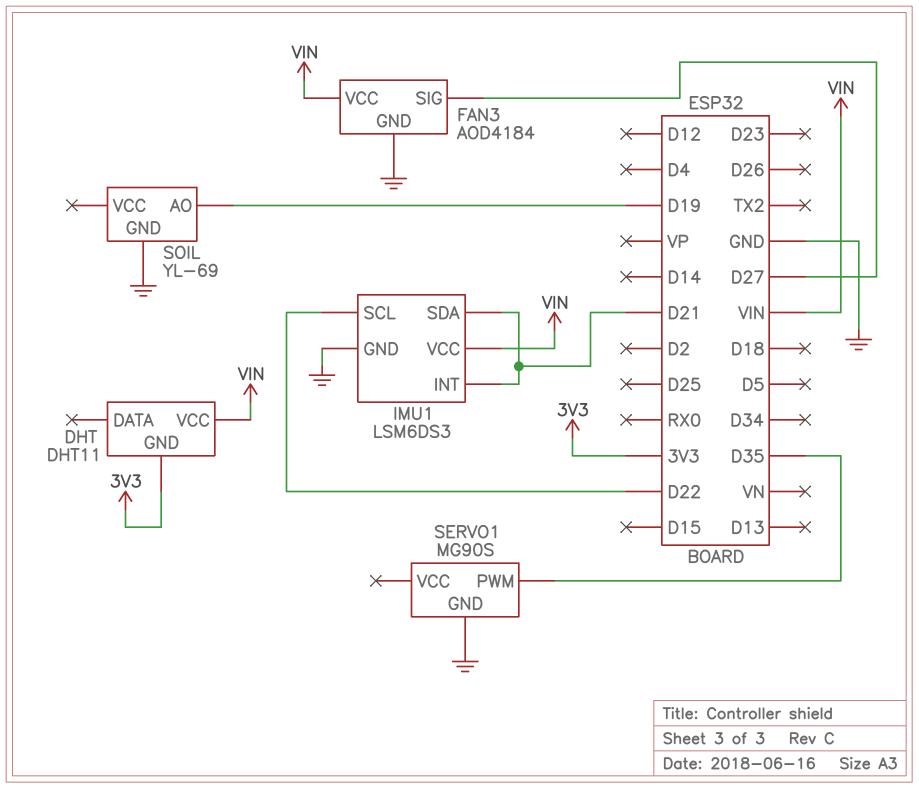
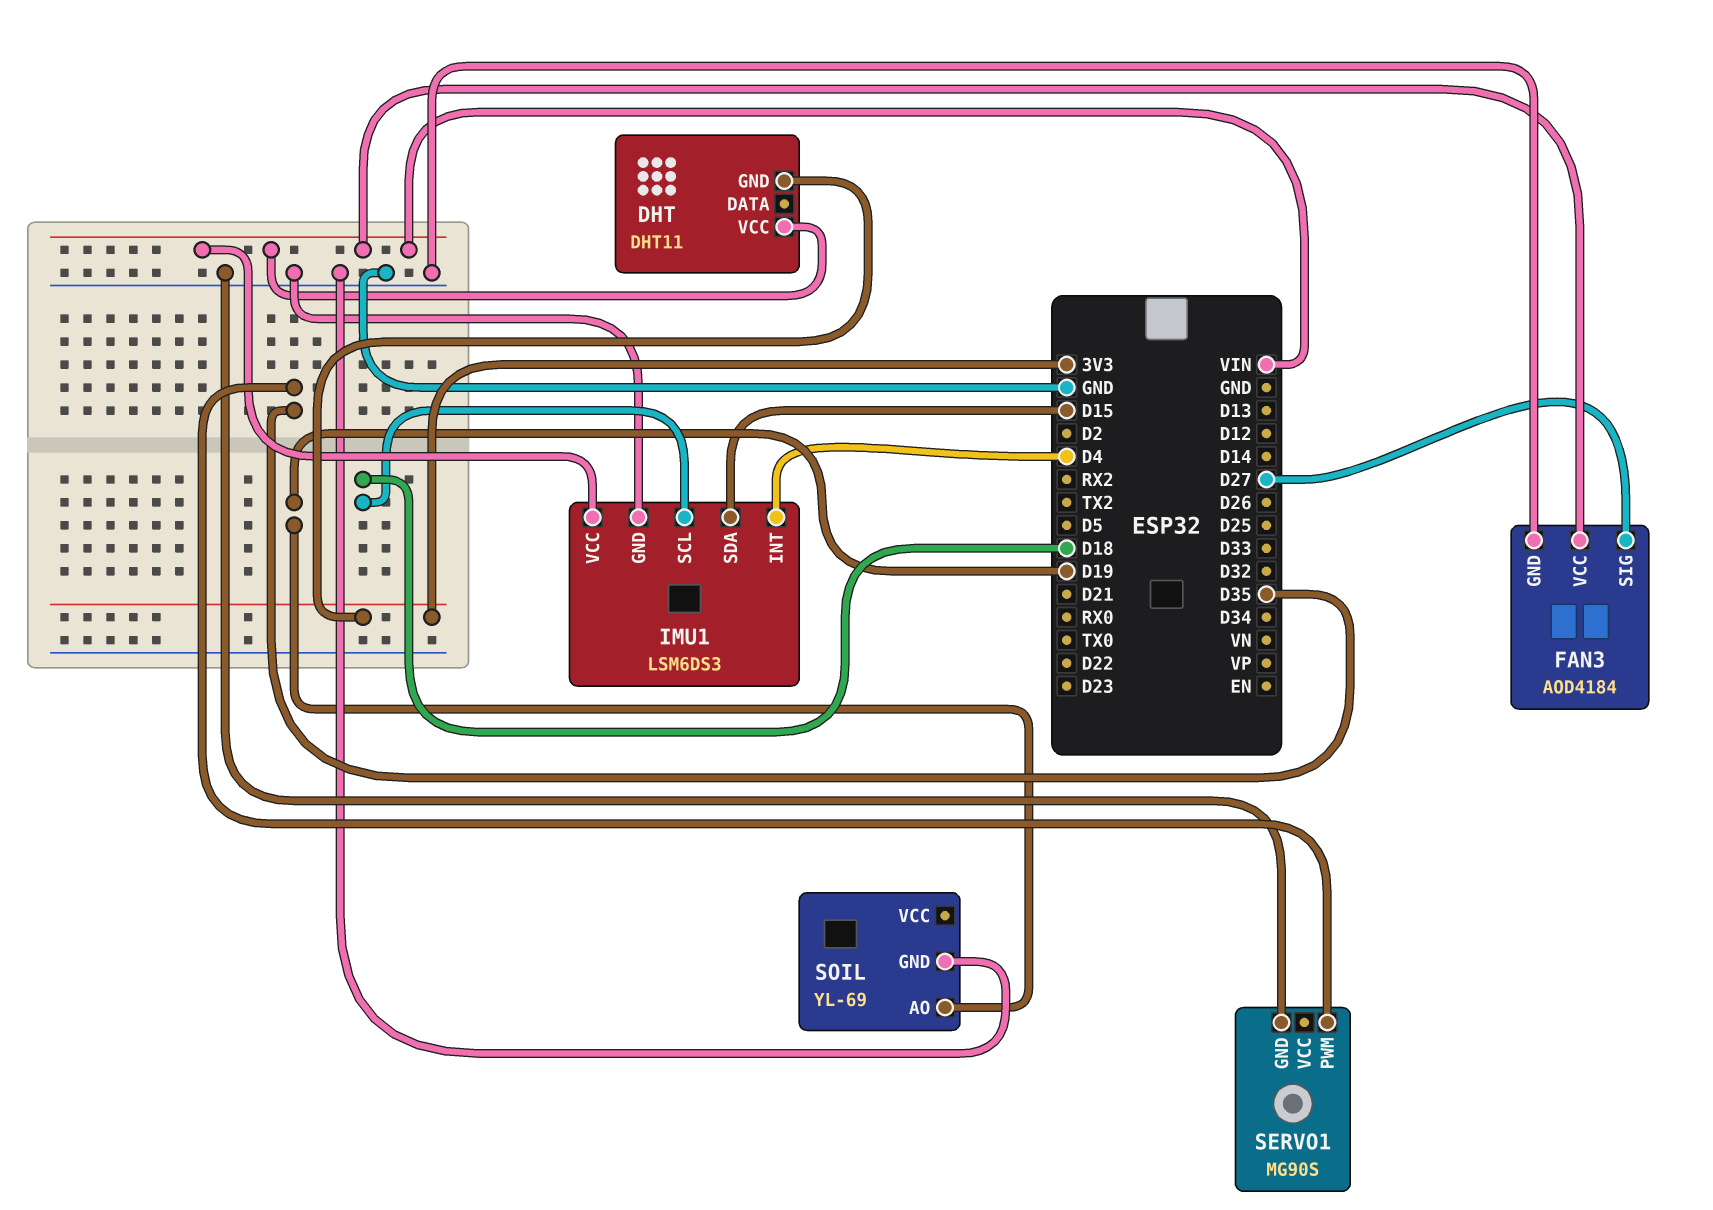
IMU1 pin INT: D21 -> D4
IMU1 pin SCL: D22 -> D18
IMU1 pin SDA: D21 -> D15

